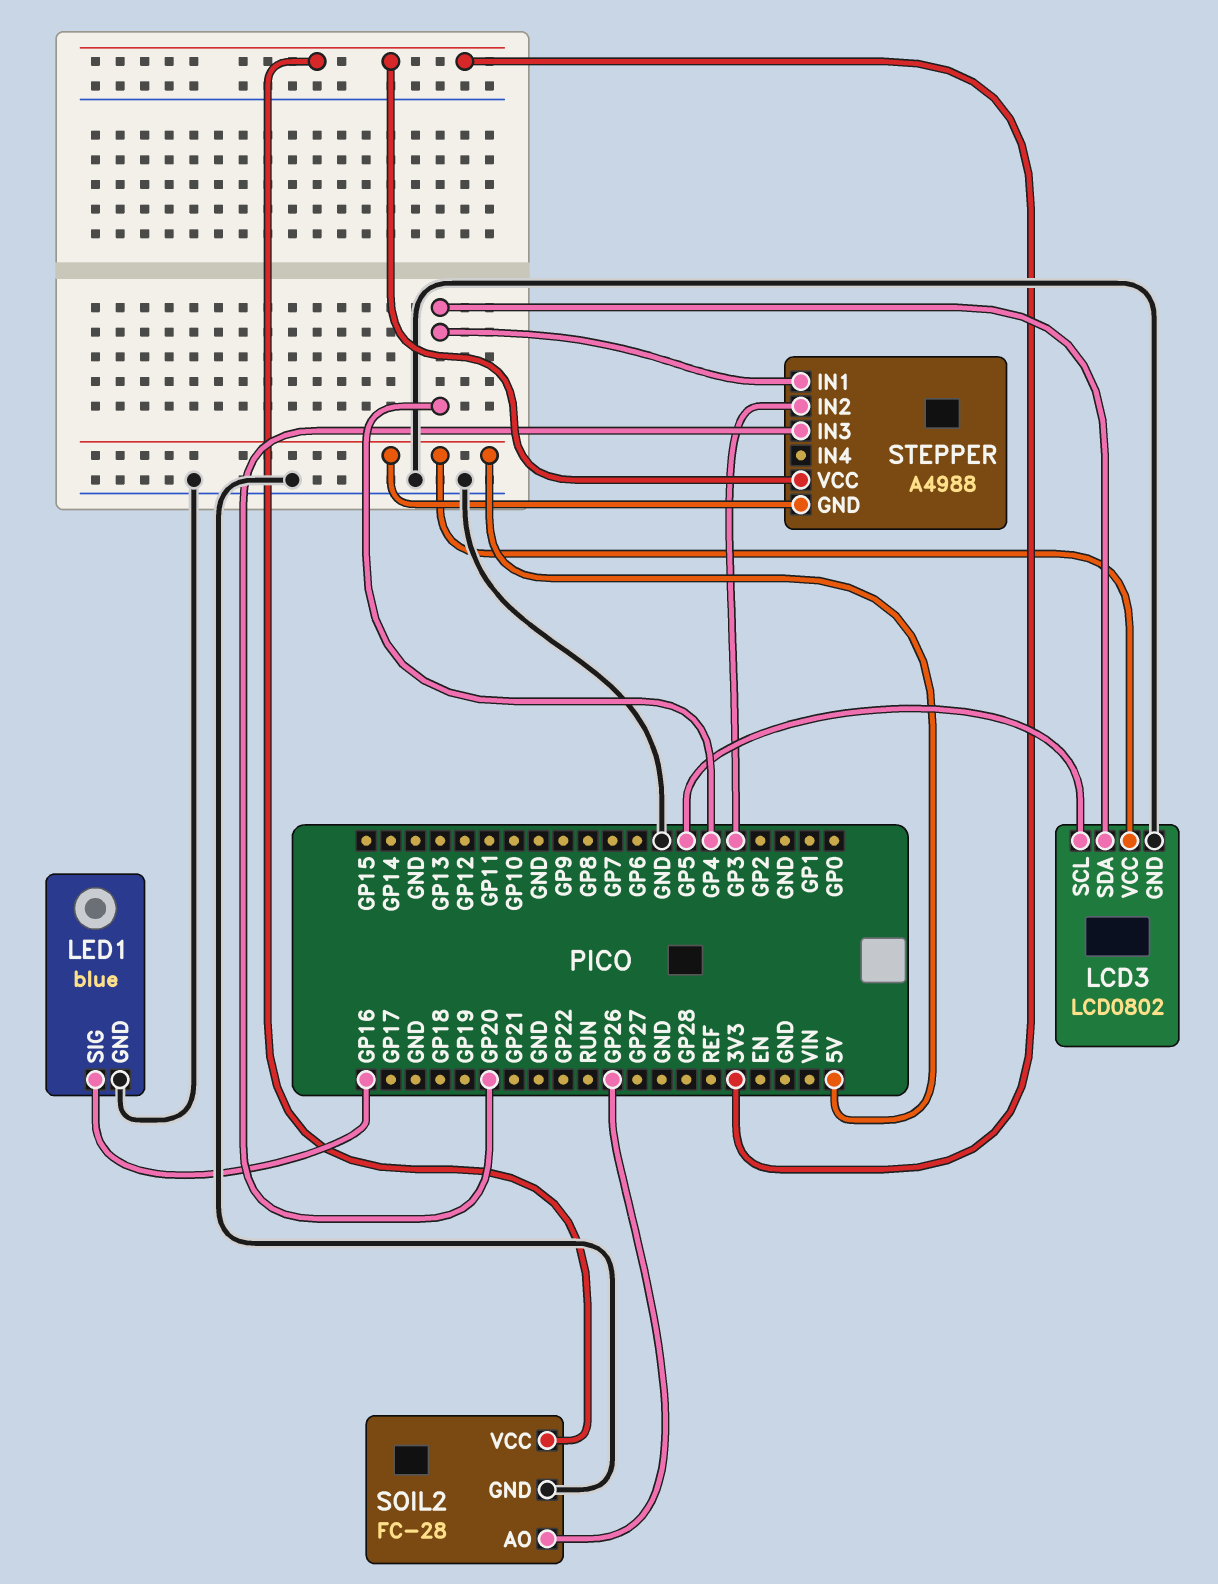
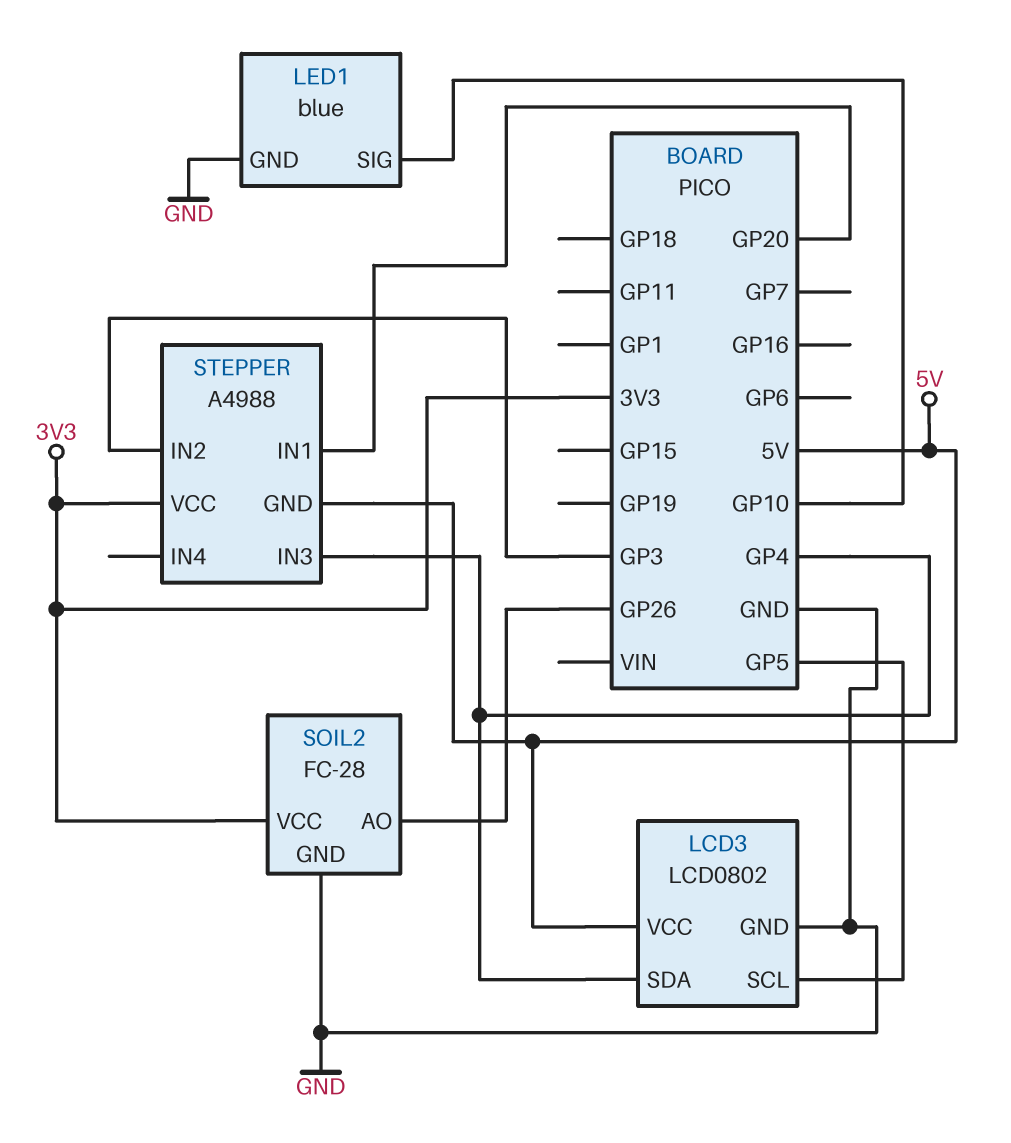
LED1 pin SIG: GP16 -> GP10
STEPPER pin IN1: GP4 -> GP20
STEPPER pin IN3: GP20 -> GP4

